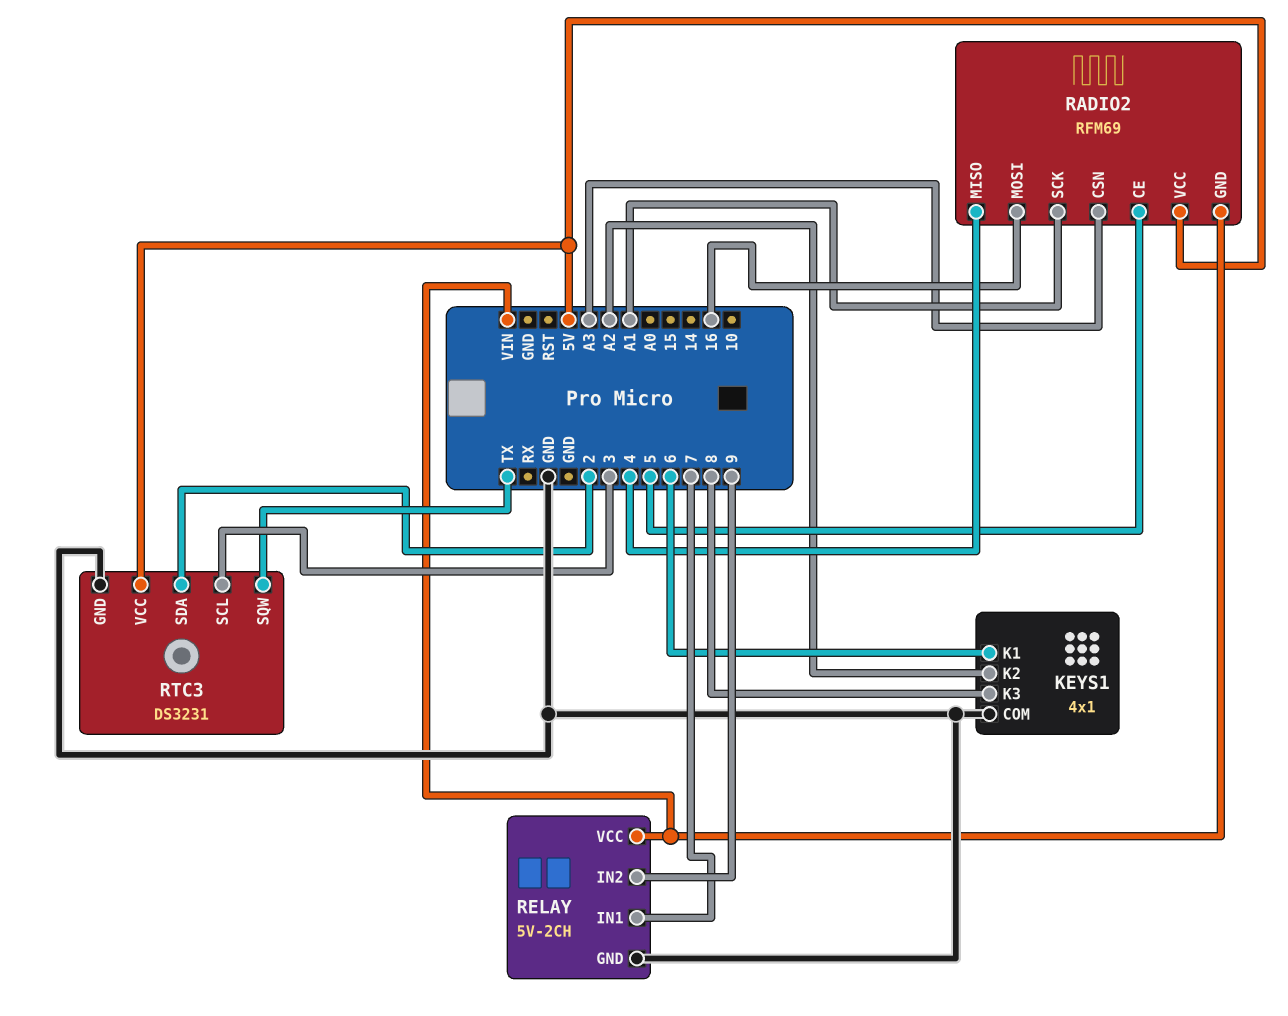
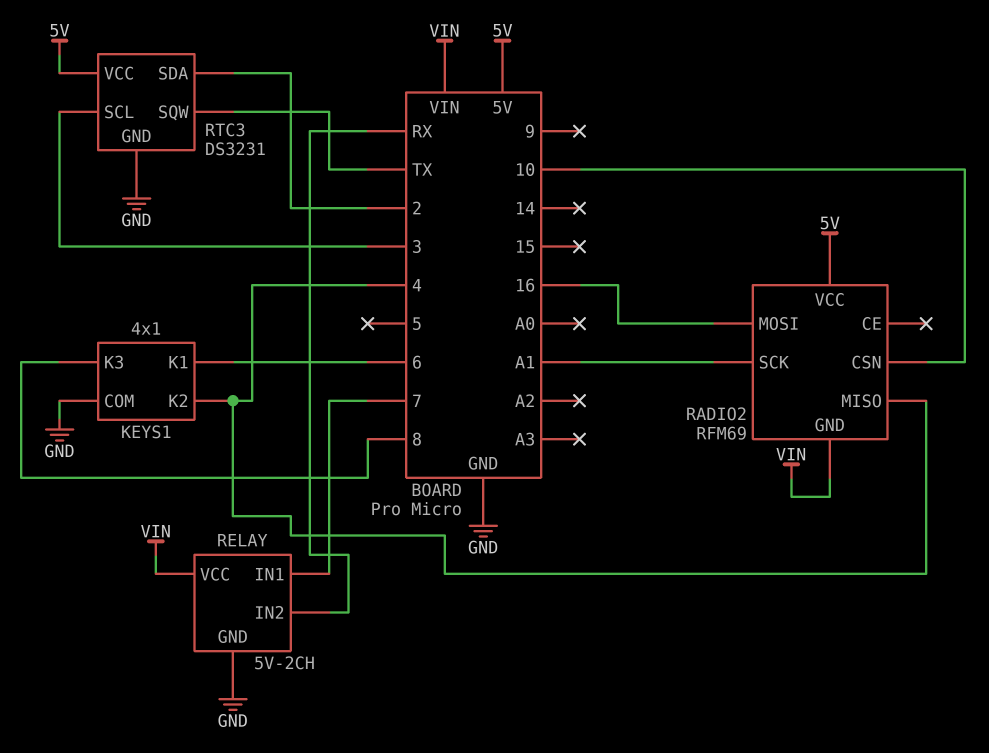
KEYS1 pin K2: A2 -> 4
RADIO2 pin CE: 5 -> none
RADIO2 pin CSN: A3 -> 10
RELAY pin IN2: 9 -> RX

